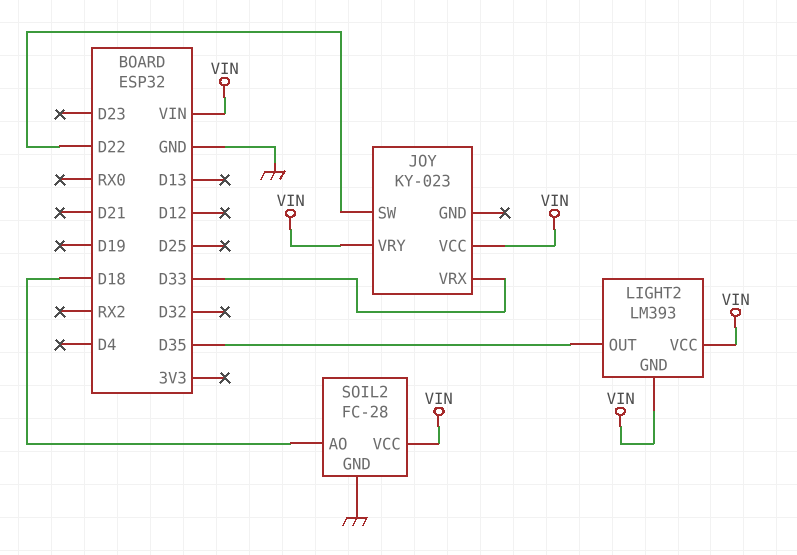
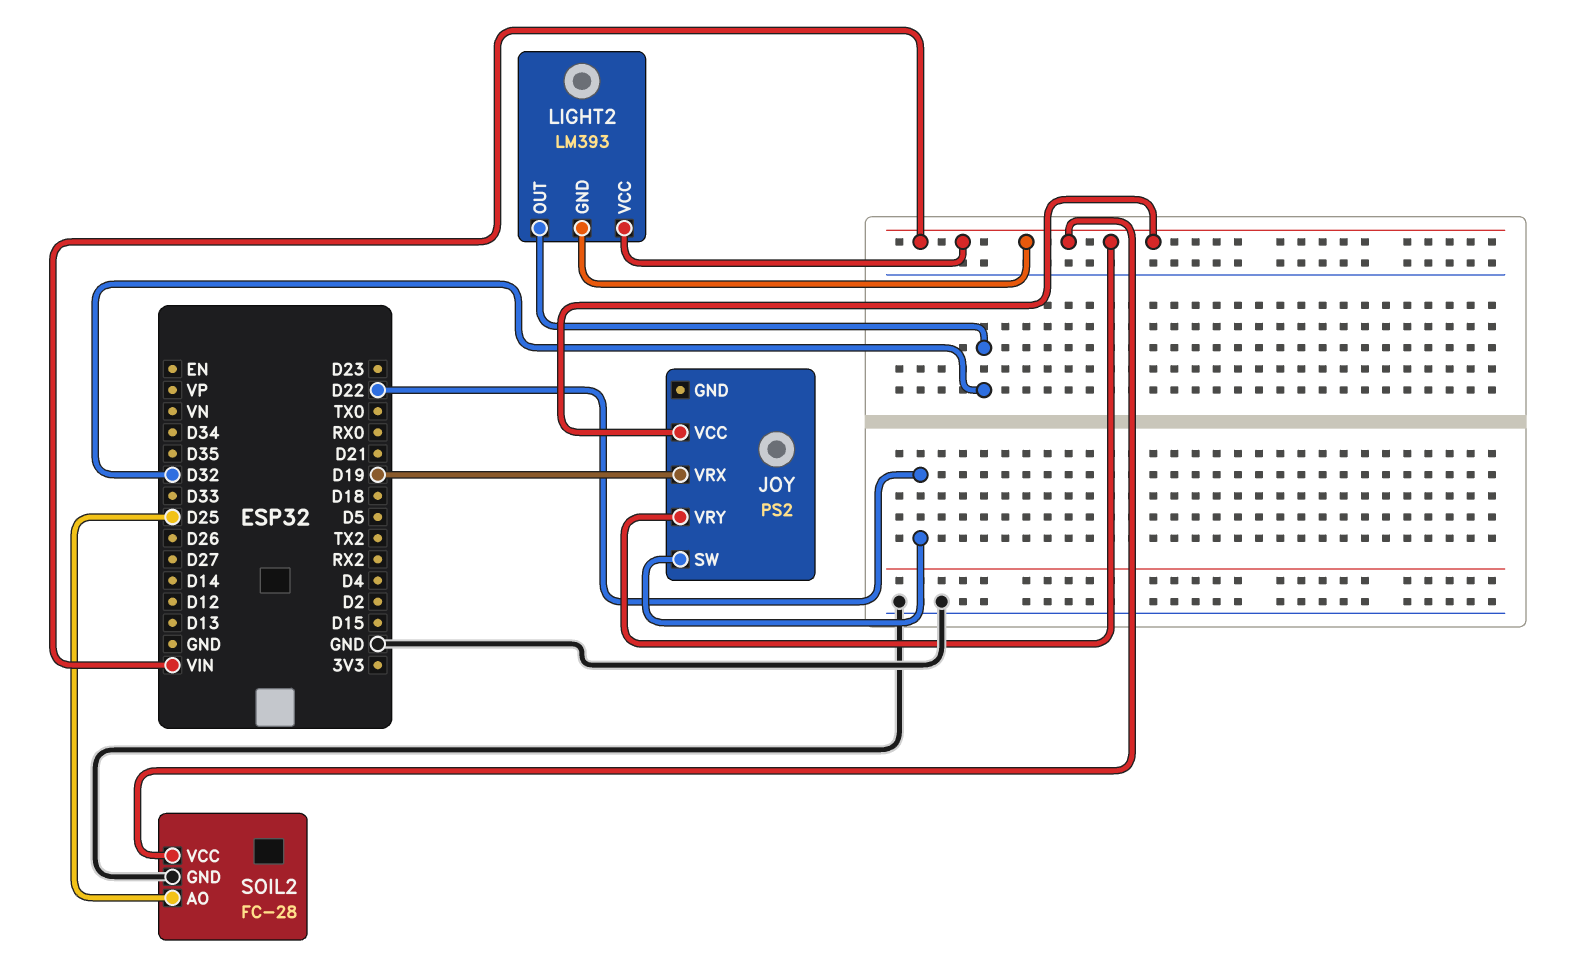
JOY: KY-023 -> PS2
JOY pin VRX: D33 -> D19
LIGHT2 pin OUT: D35 -> D32
SOIL2 pin AO: D18 -> D25

